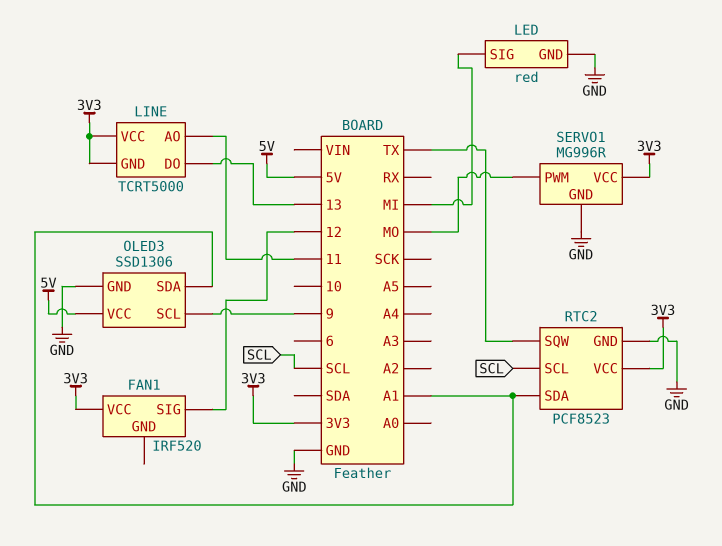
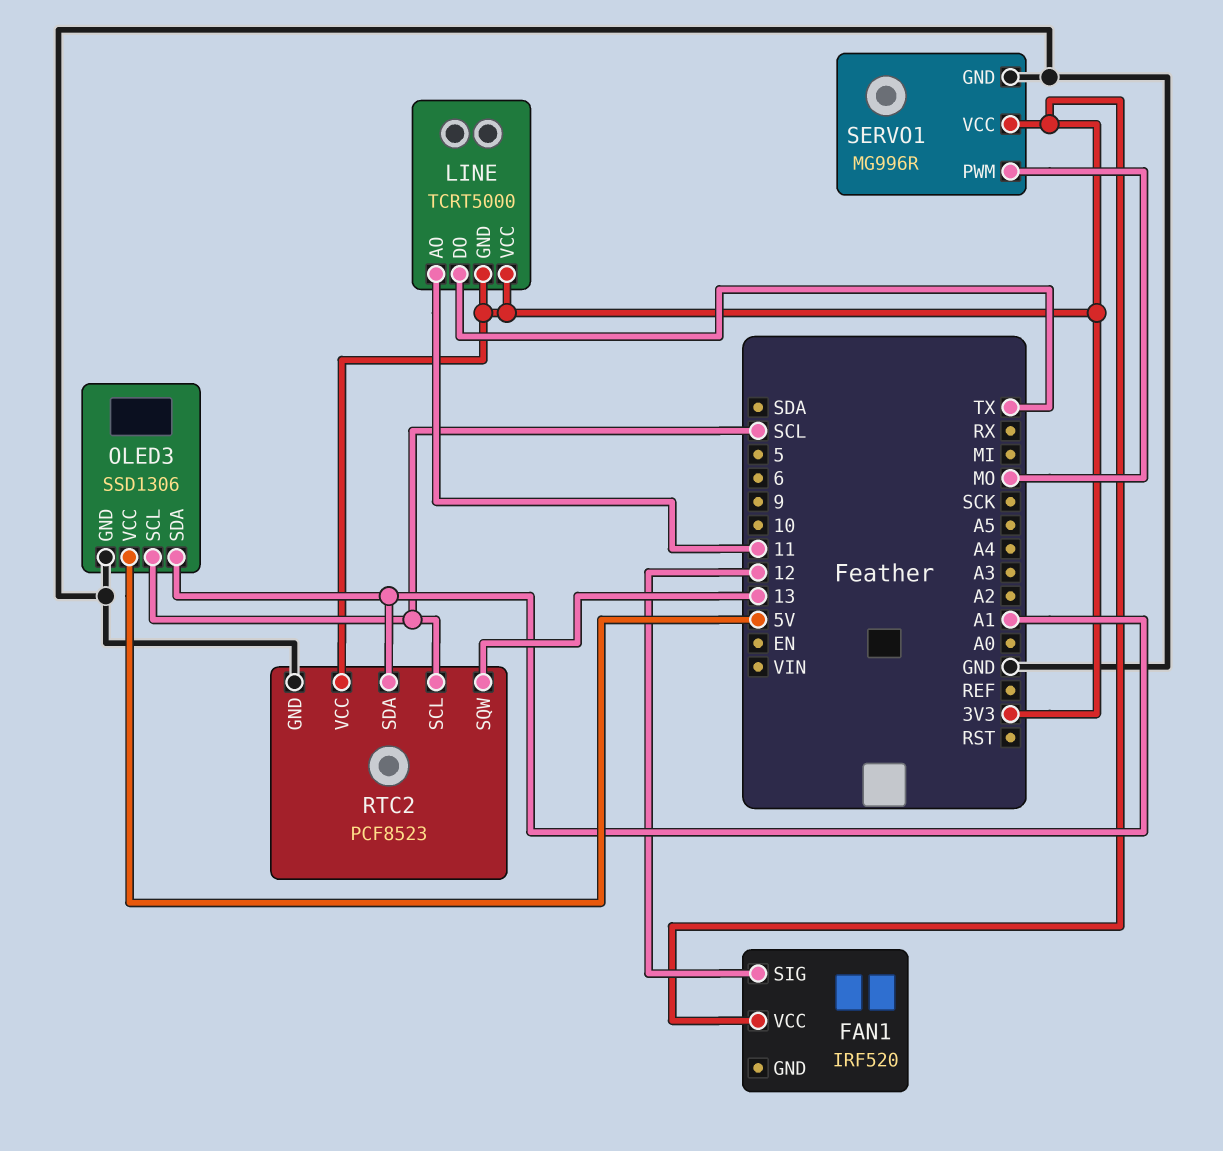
LED: red -> none
LED pin GND: GND -> none
LED pin SIG: MI -> none
LINE pin DO: 13 -> TX
OLED3 pin SCL: 9 -> SCL
RTC2 pin SQW: TX -> 13

